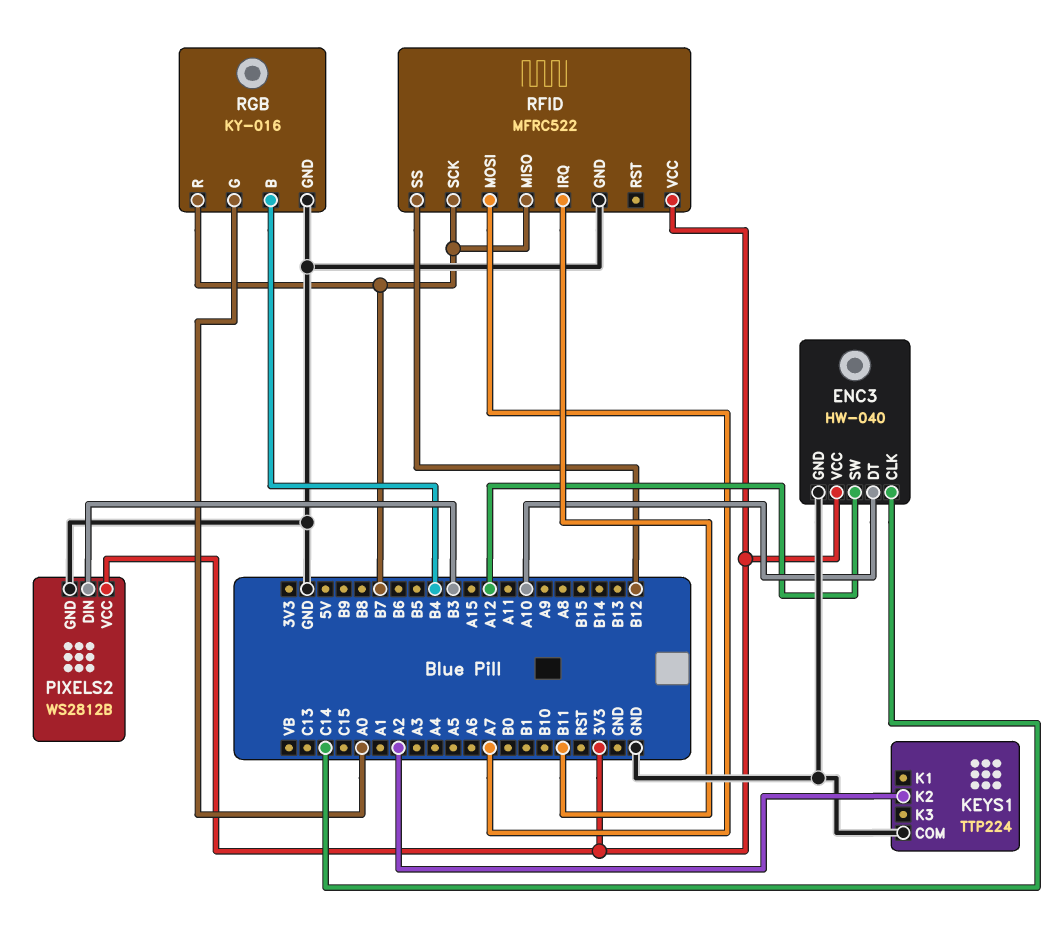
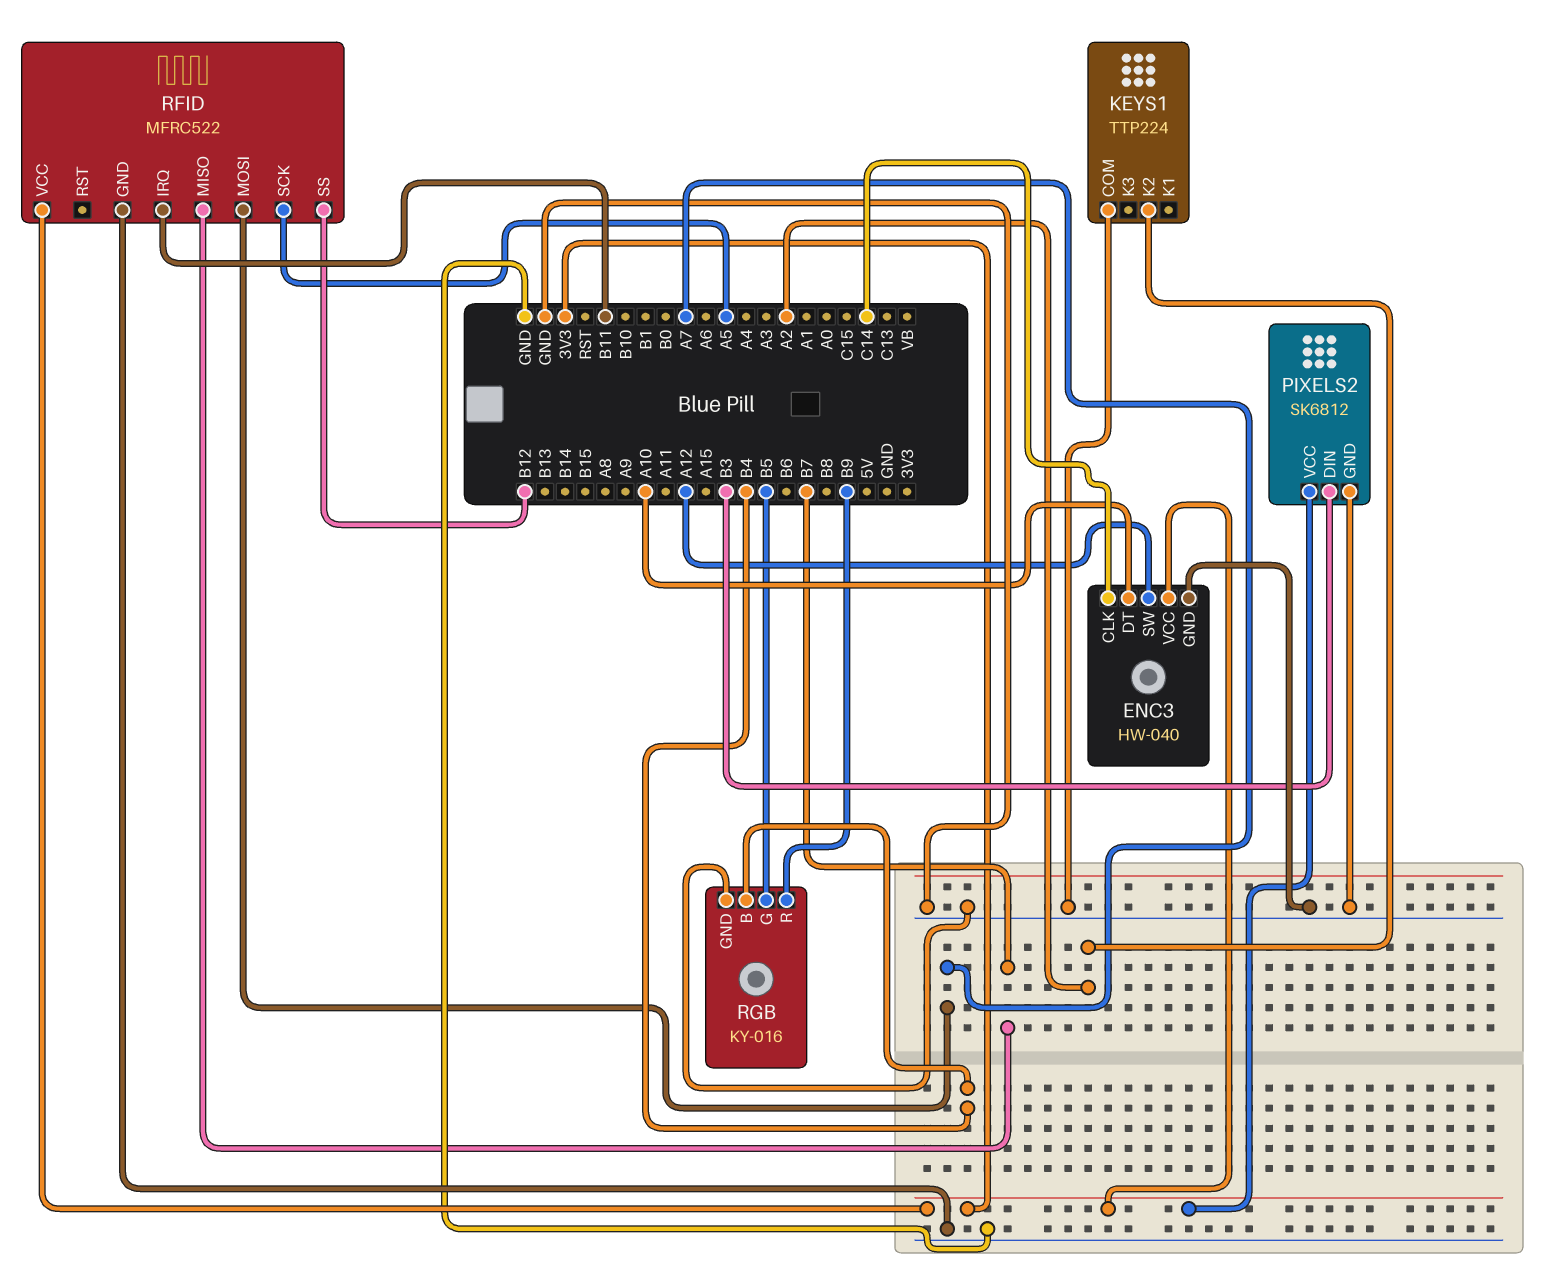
PIXELS2: WS2812B -> SK6812
RFID pin SCK: B7 -> A5
RGB pin G: A0 -> B5
RGB pin R: B7 -> B9

